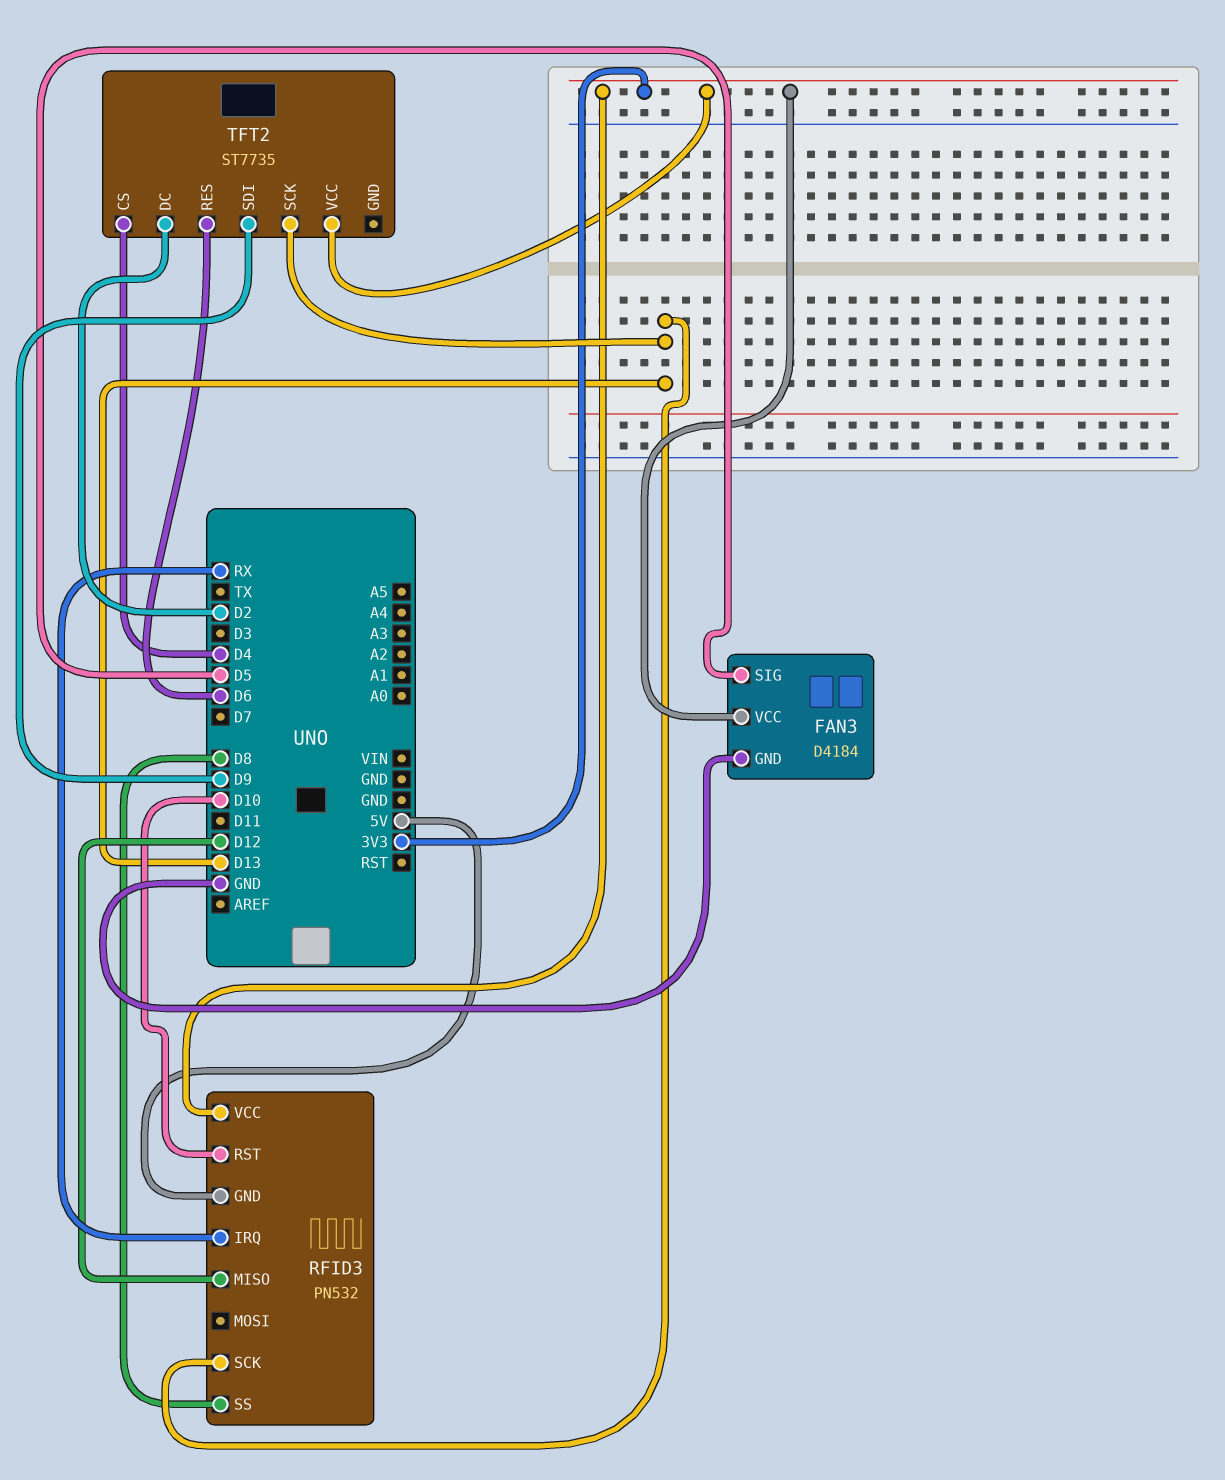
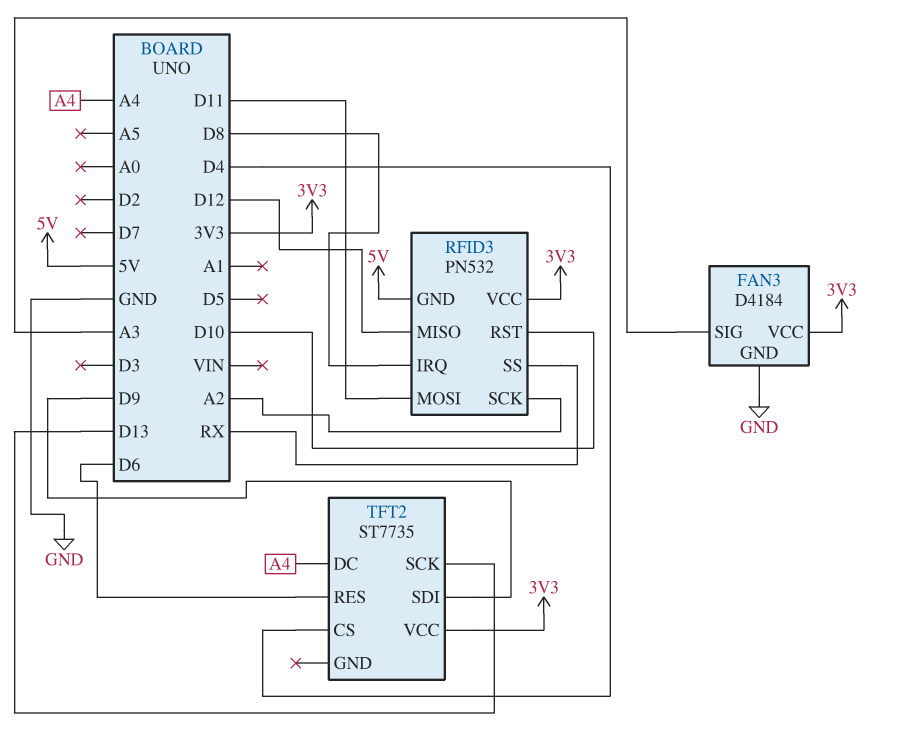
FAN3 pin SIG: D5 -> A3
RFID3 pin IRQ: RX -> D8
RFID3 pin MOSI: none -> D11
RFID3 pin SCK: D13 -> A2
RFID3 pin SS: D8 -> RX
TFT2 pin DC: D2 -> A4

